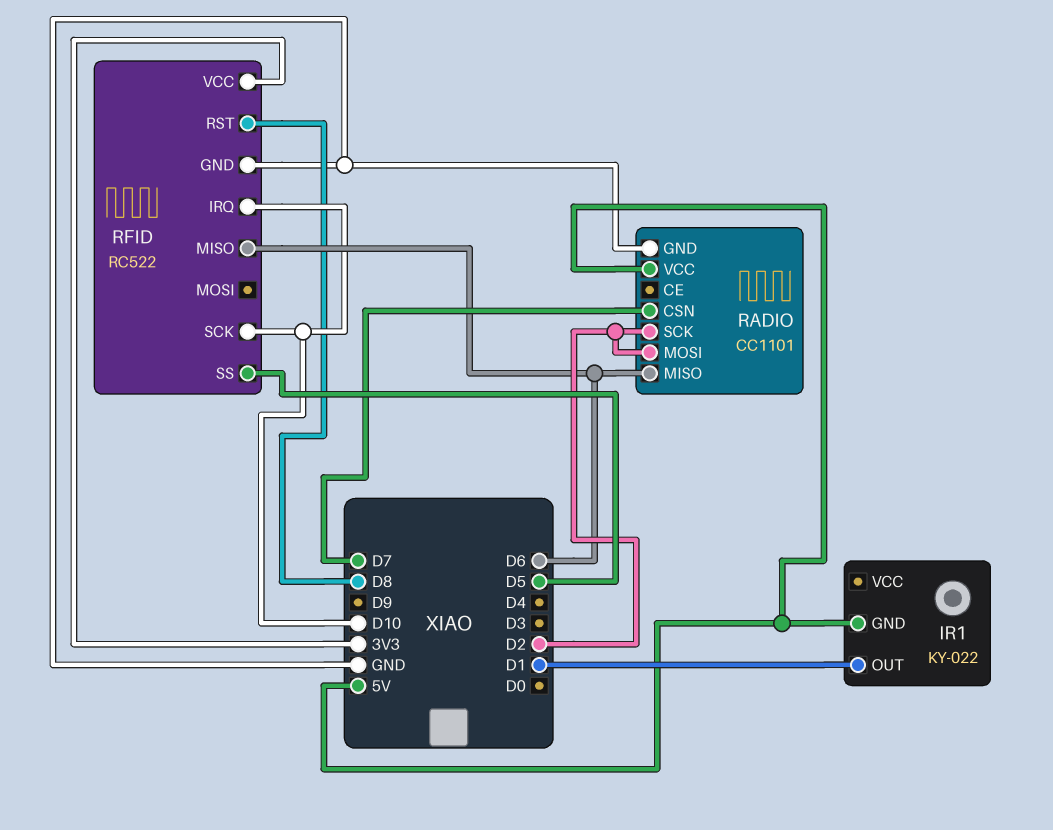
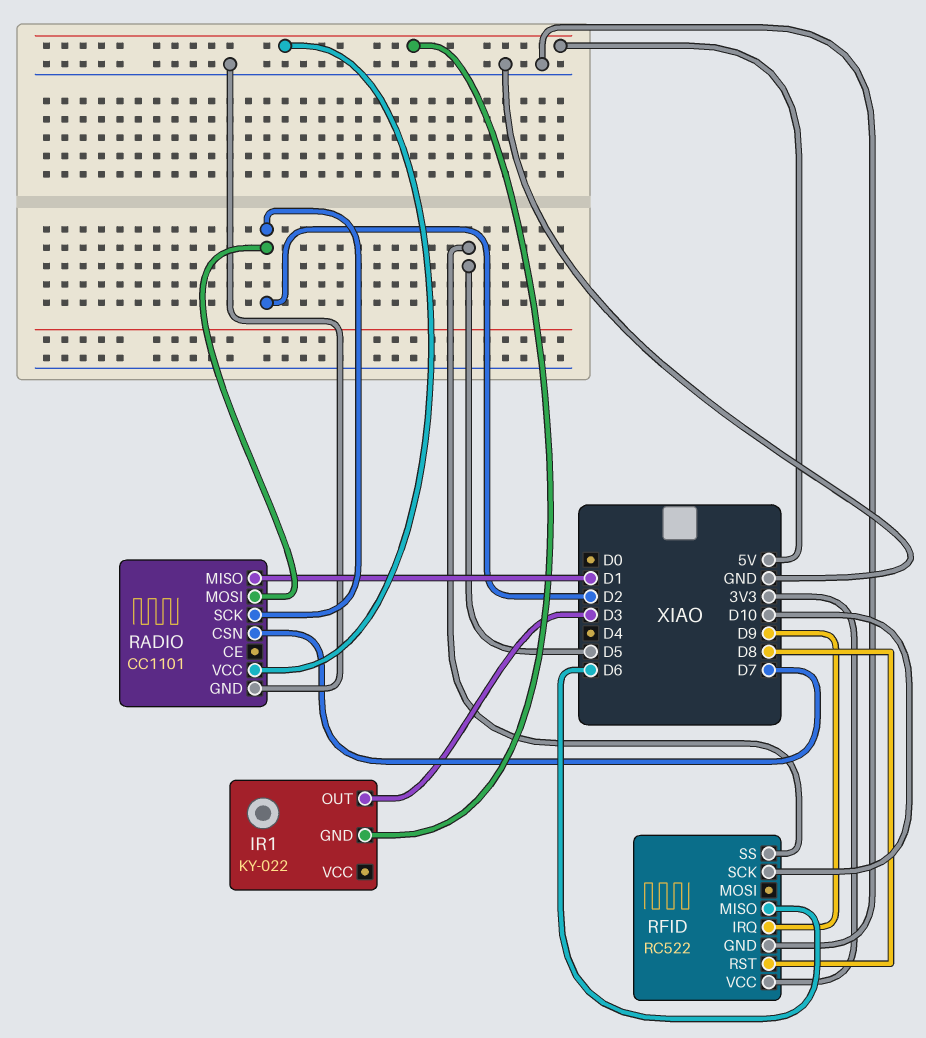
IR1 pin OUT: D1 -> D3
RADIO pin MISO: D6 -> D1
RFID pin IRQ: D10 -> D9

